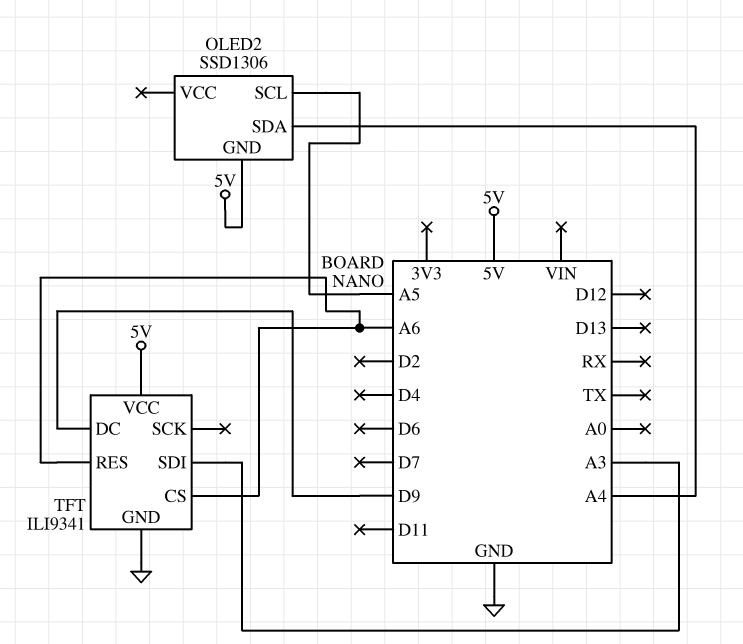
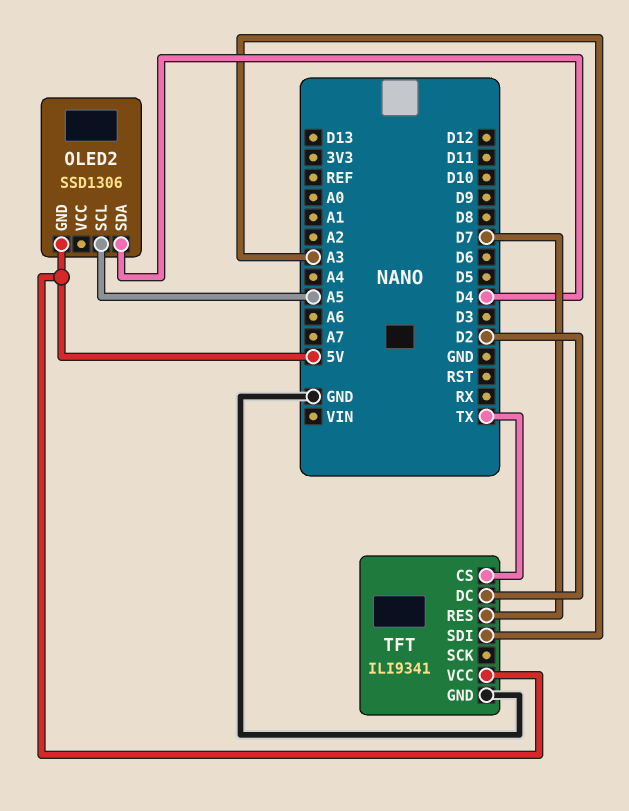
OLED2 pin SDA: A4 -> D4
TFT pin CS: A6 -> TX
TFT pin DC: D9 -> D2
TFT pin RES: A6 -> D7

